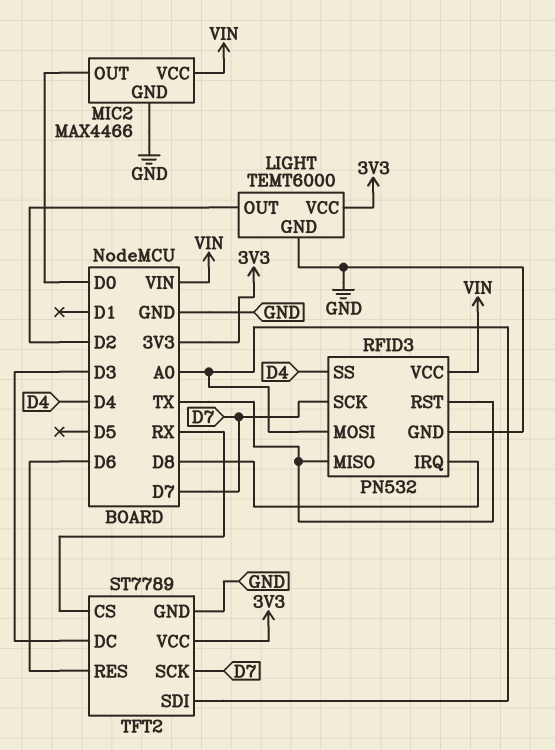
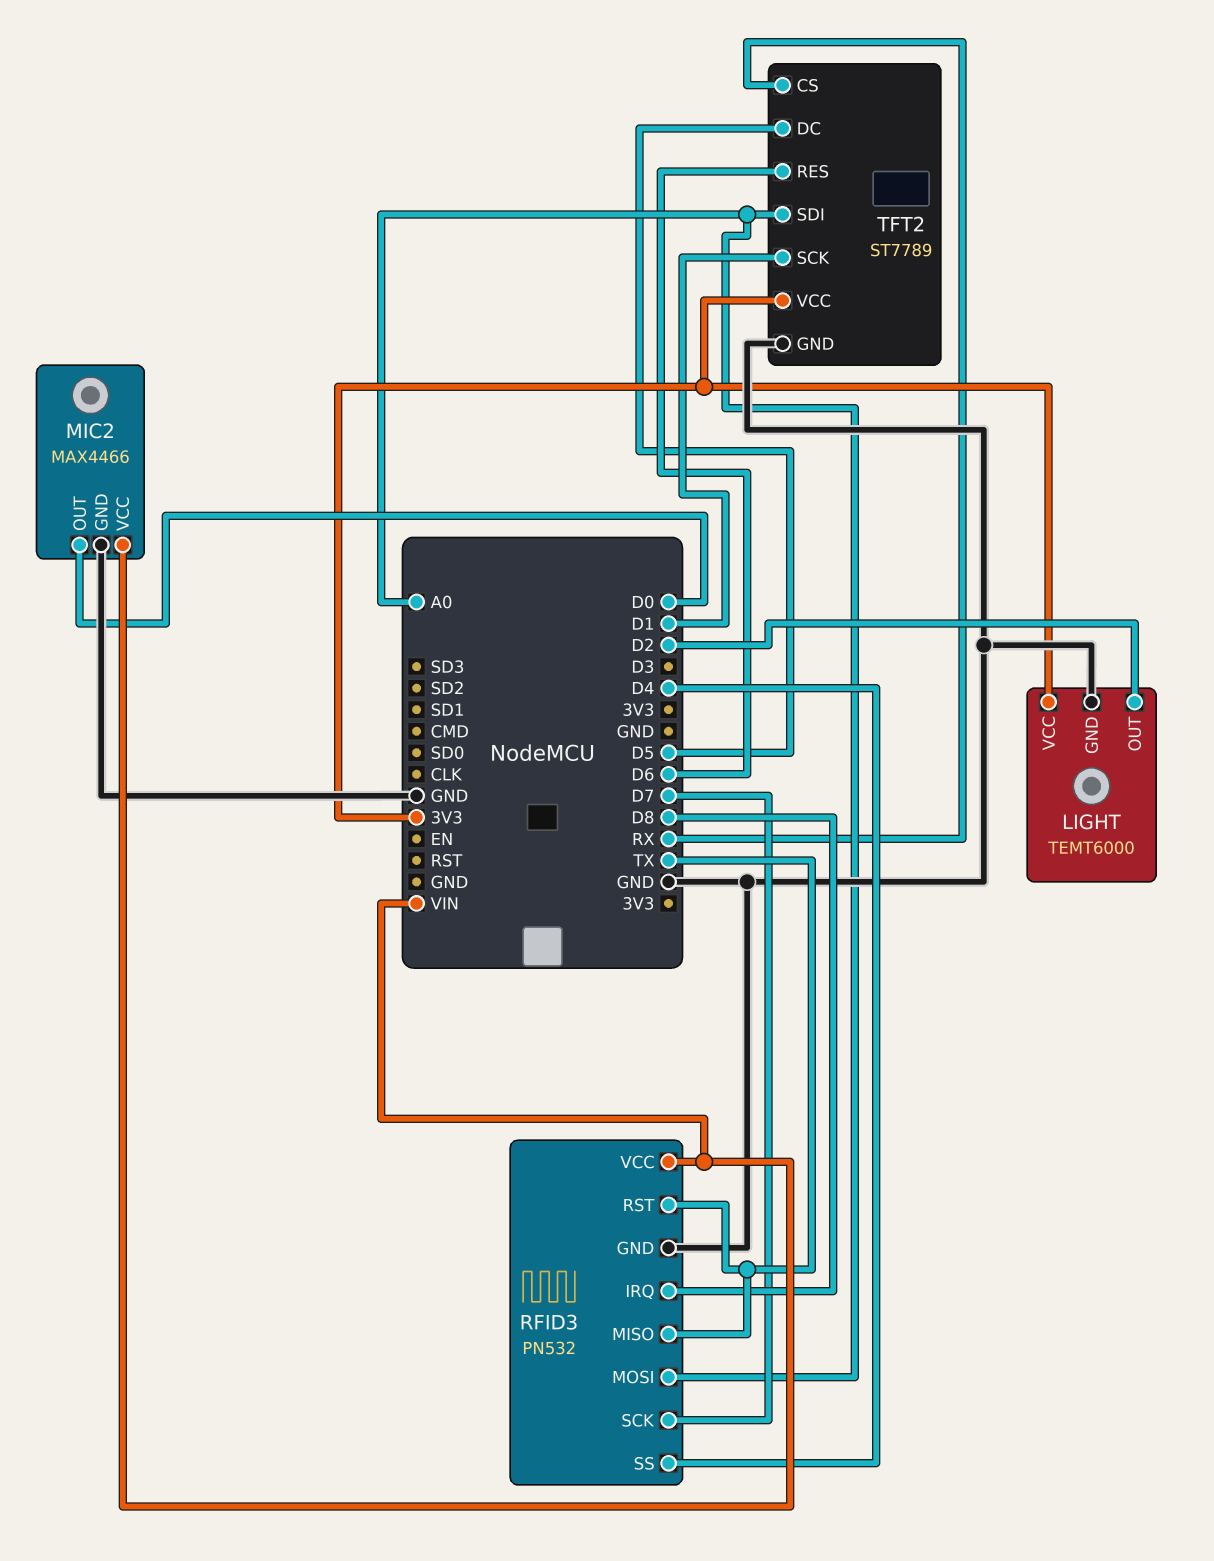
TFT2 pin DC: D3 -> D5
TFT2 pin SCK: D7 -> D1

